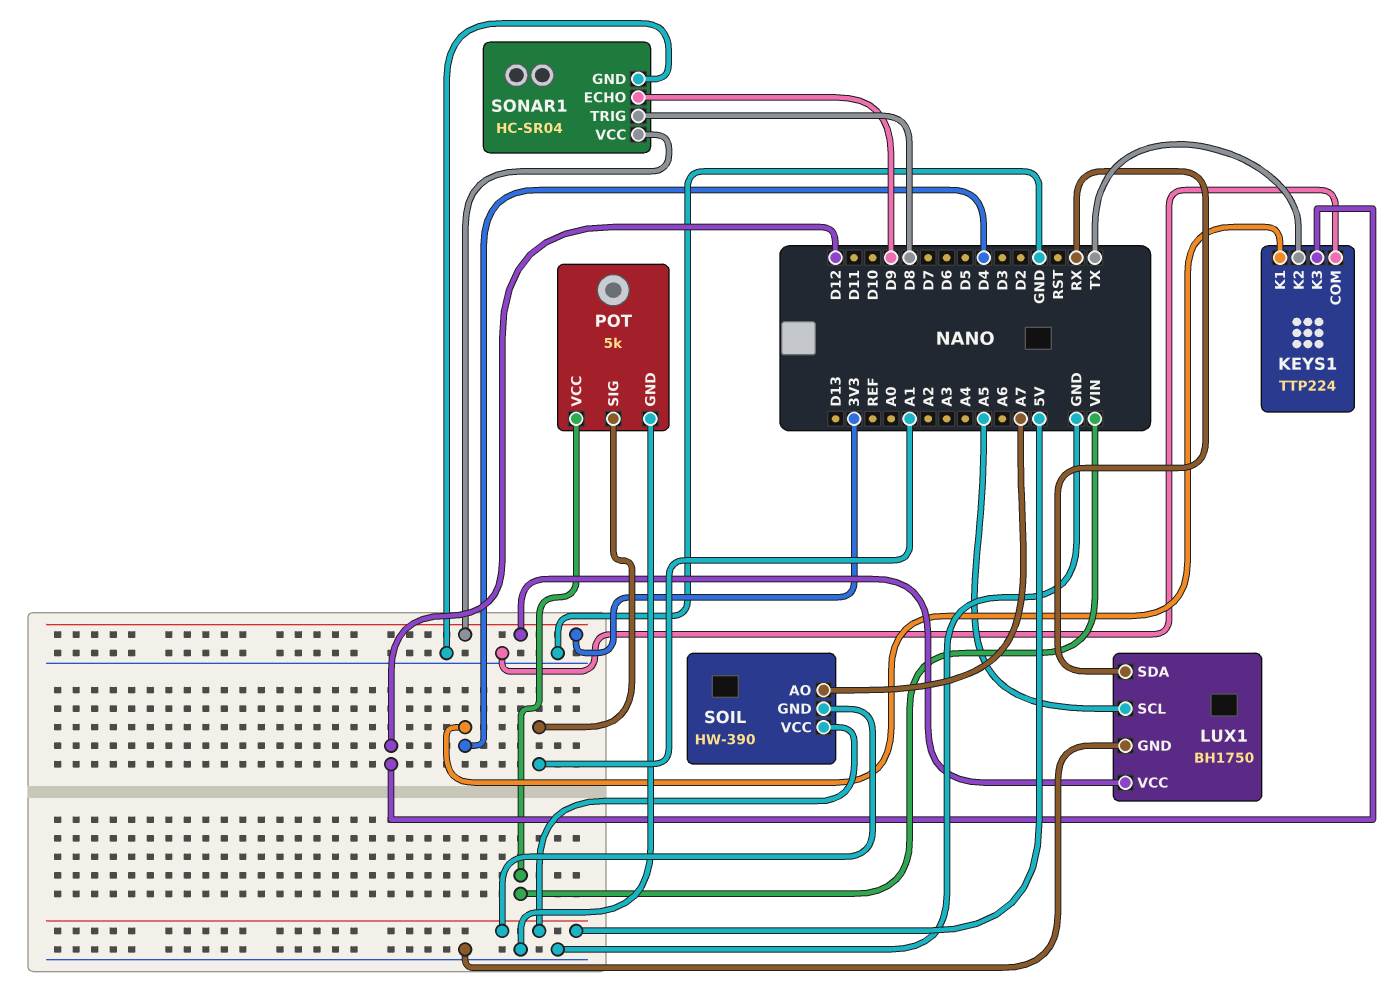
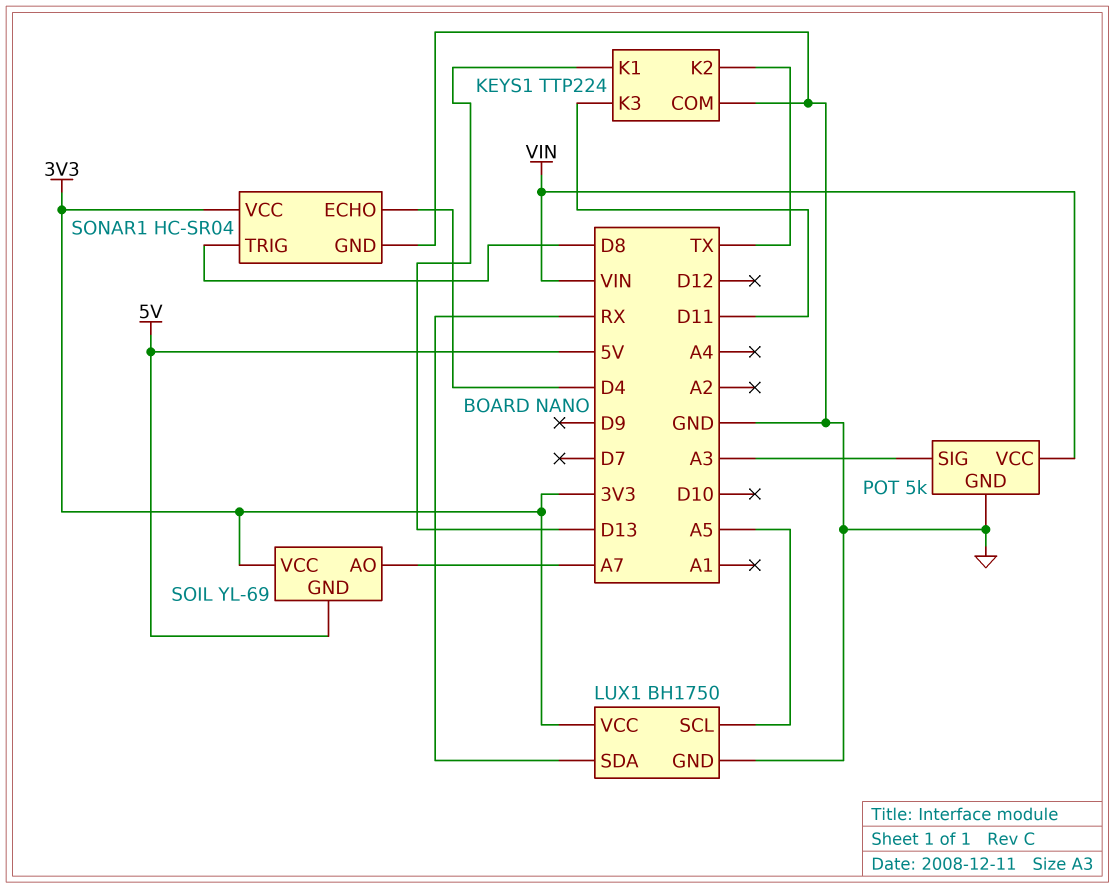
KEYS1 pin K1: D4 -> D13
KEYS1 pin K3: D12 -> D11
POT pin SIG: A1 -> A3
SOIL: HW-390 -> YL-69
SOIL pin VCC: 5V -> 3V3
SONAR1 pin ECHO: D9 -> D4

